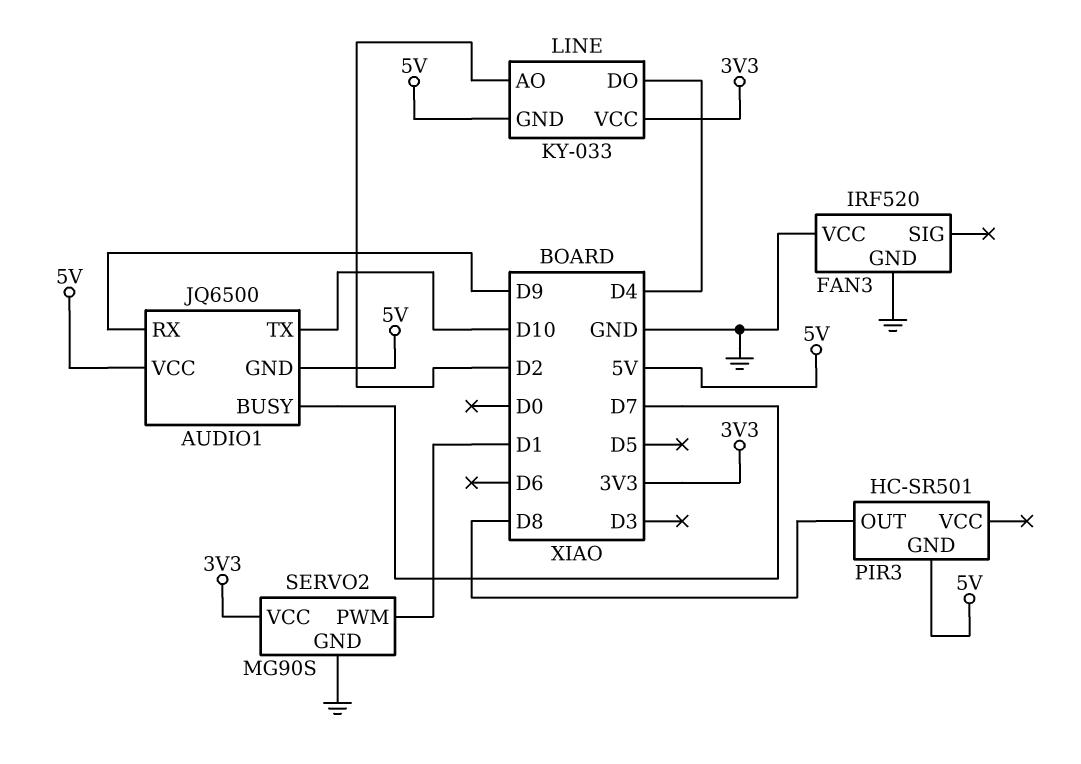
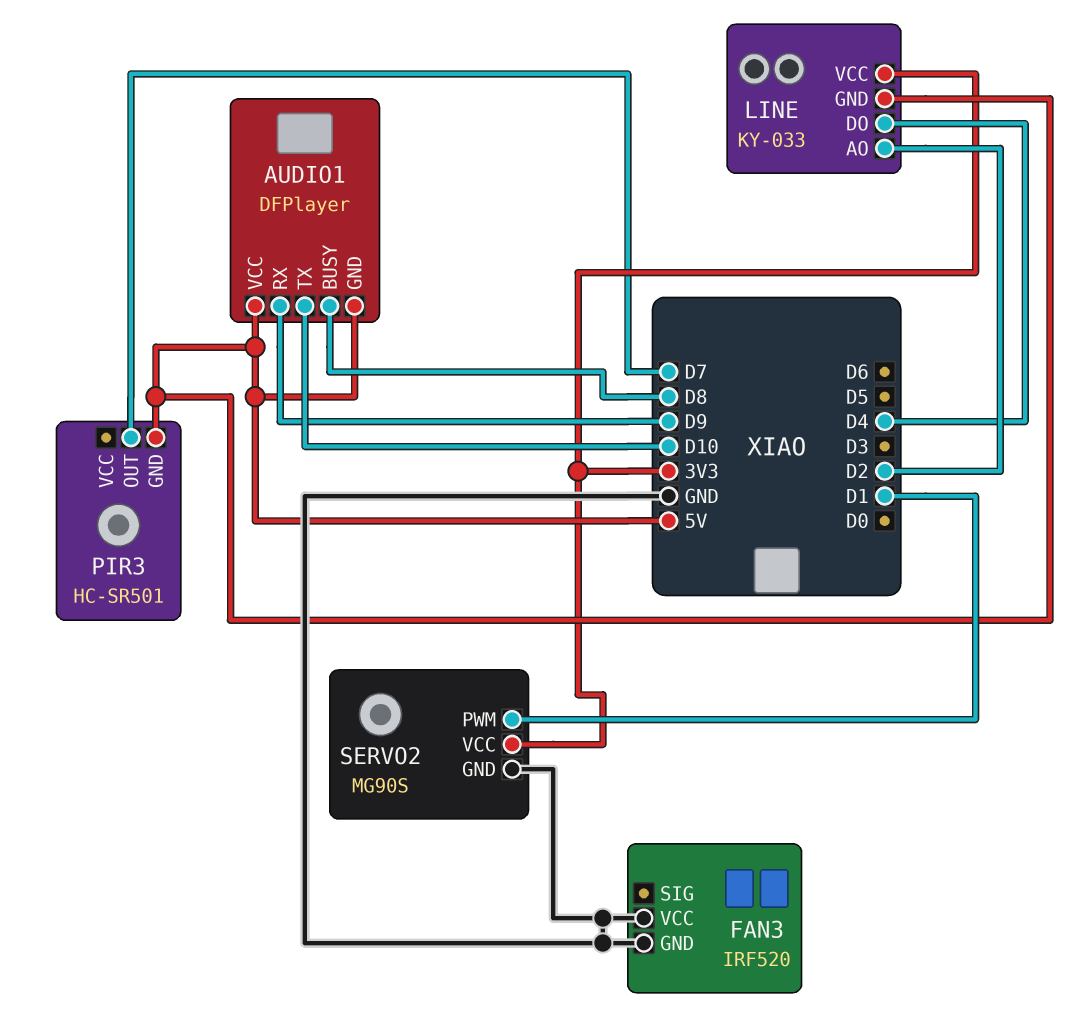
AUDIO1: JQ6500 -> DFPlayer
AUDIO1 pin BUSY: D7 -> D8
PIR3 pin OUT: D8 -> D7

